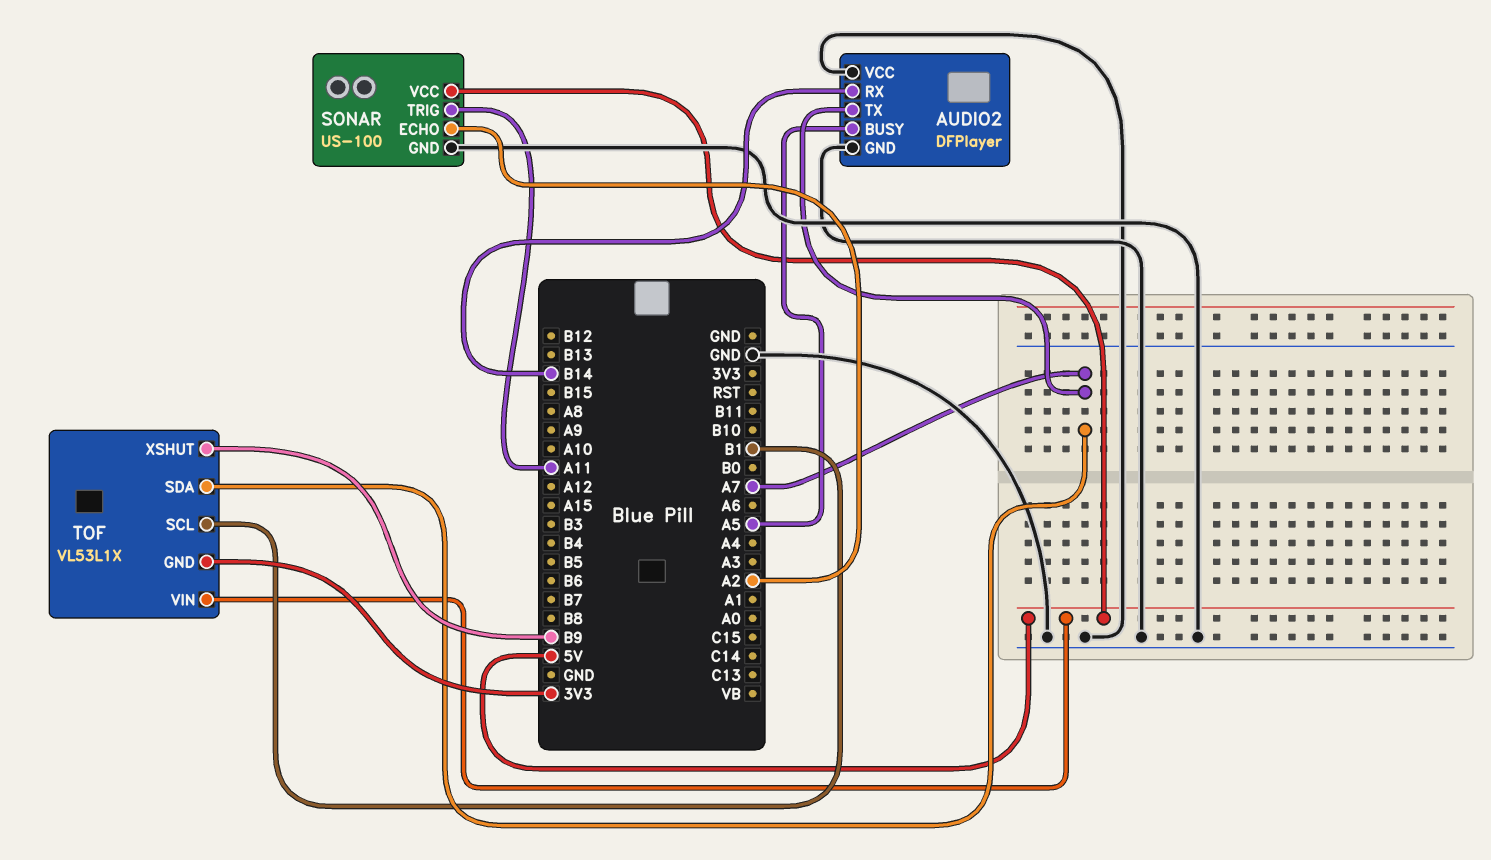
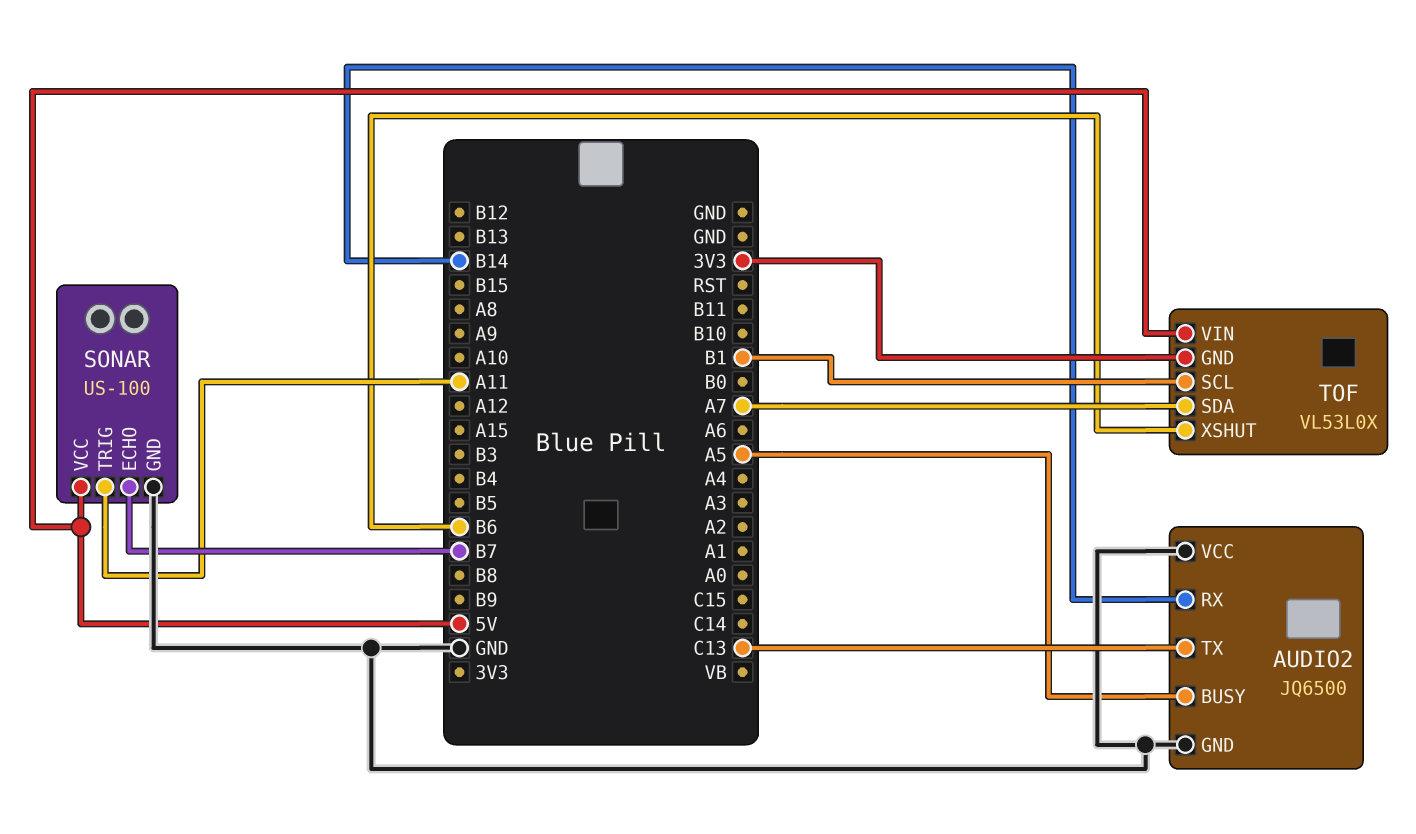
AUDIO2: DFPlayer -> JQ6500
AUDIO2 pin TX: A7 -> C13
SONAR pin ECHO: A2 -> B7
TOF: VL53L1X -> VL53L0X
TOF pin XSHUT: B9 -> B6

